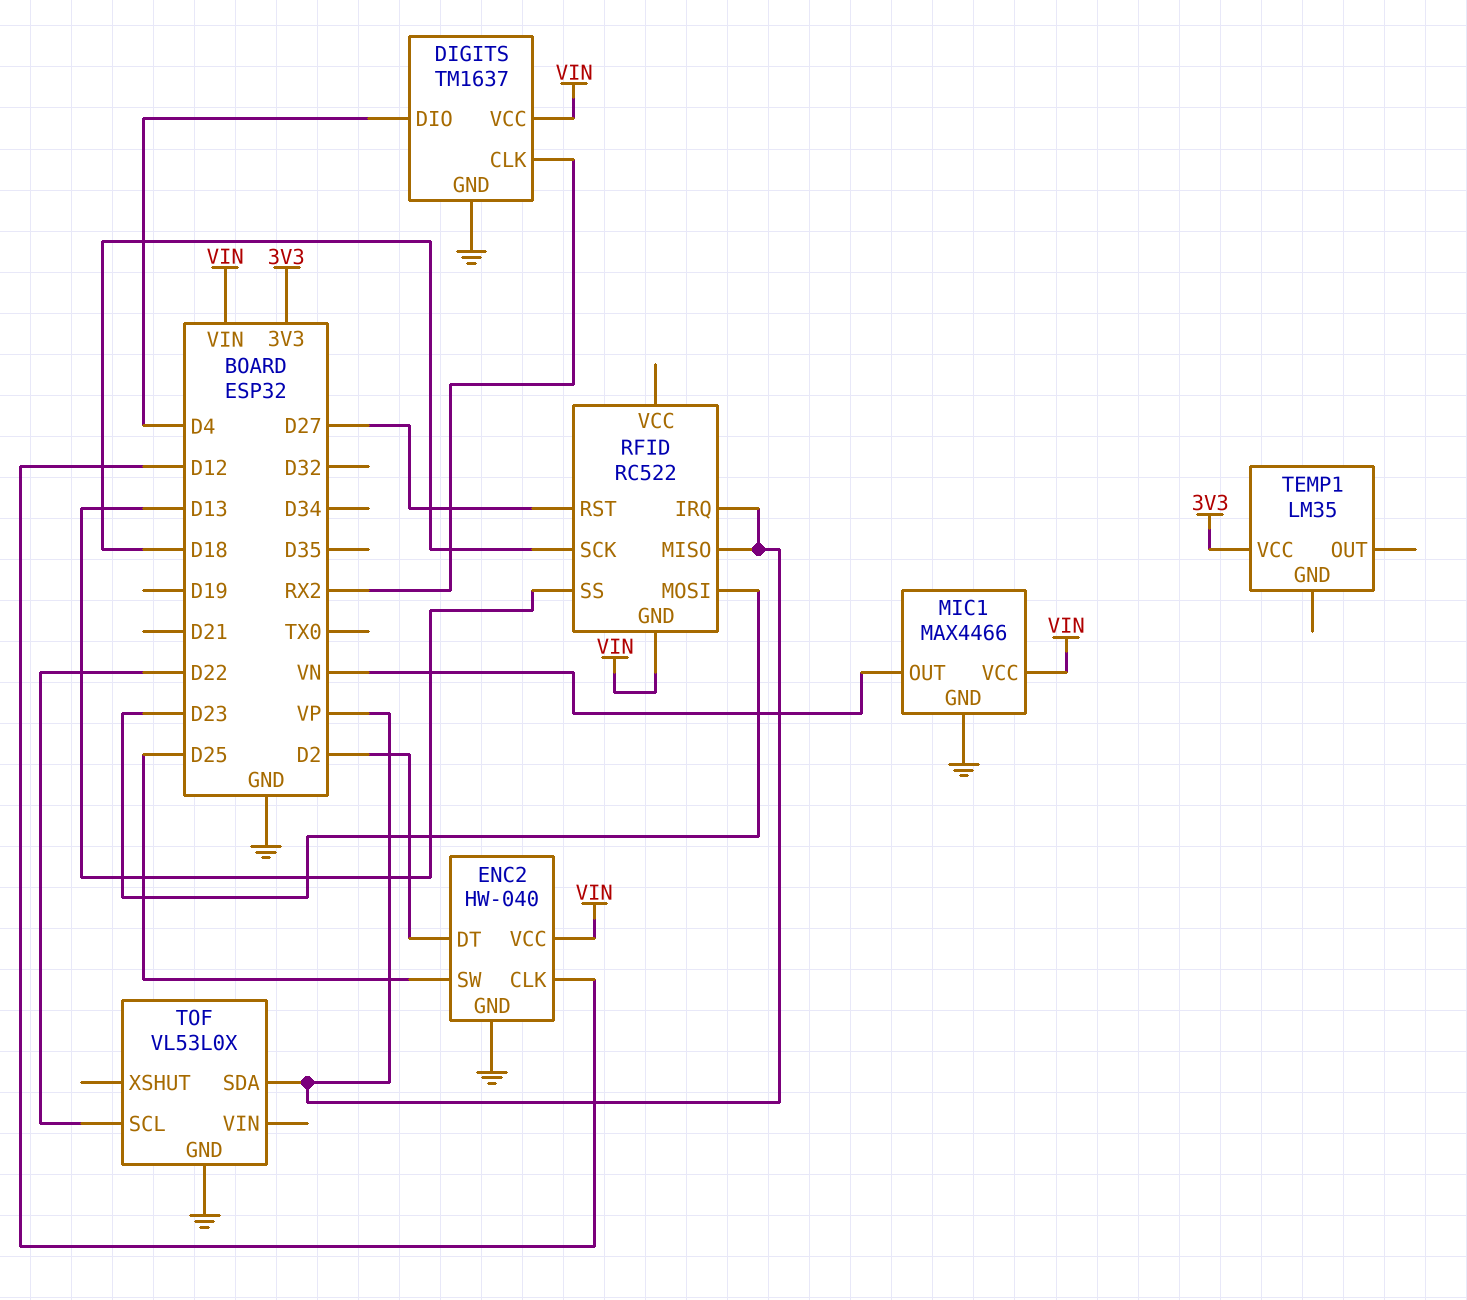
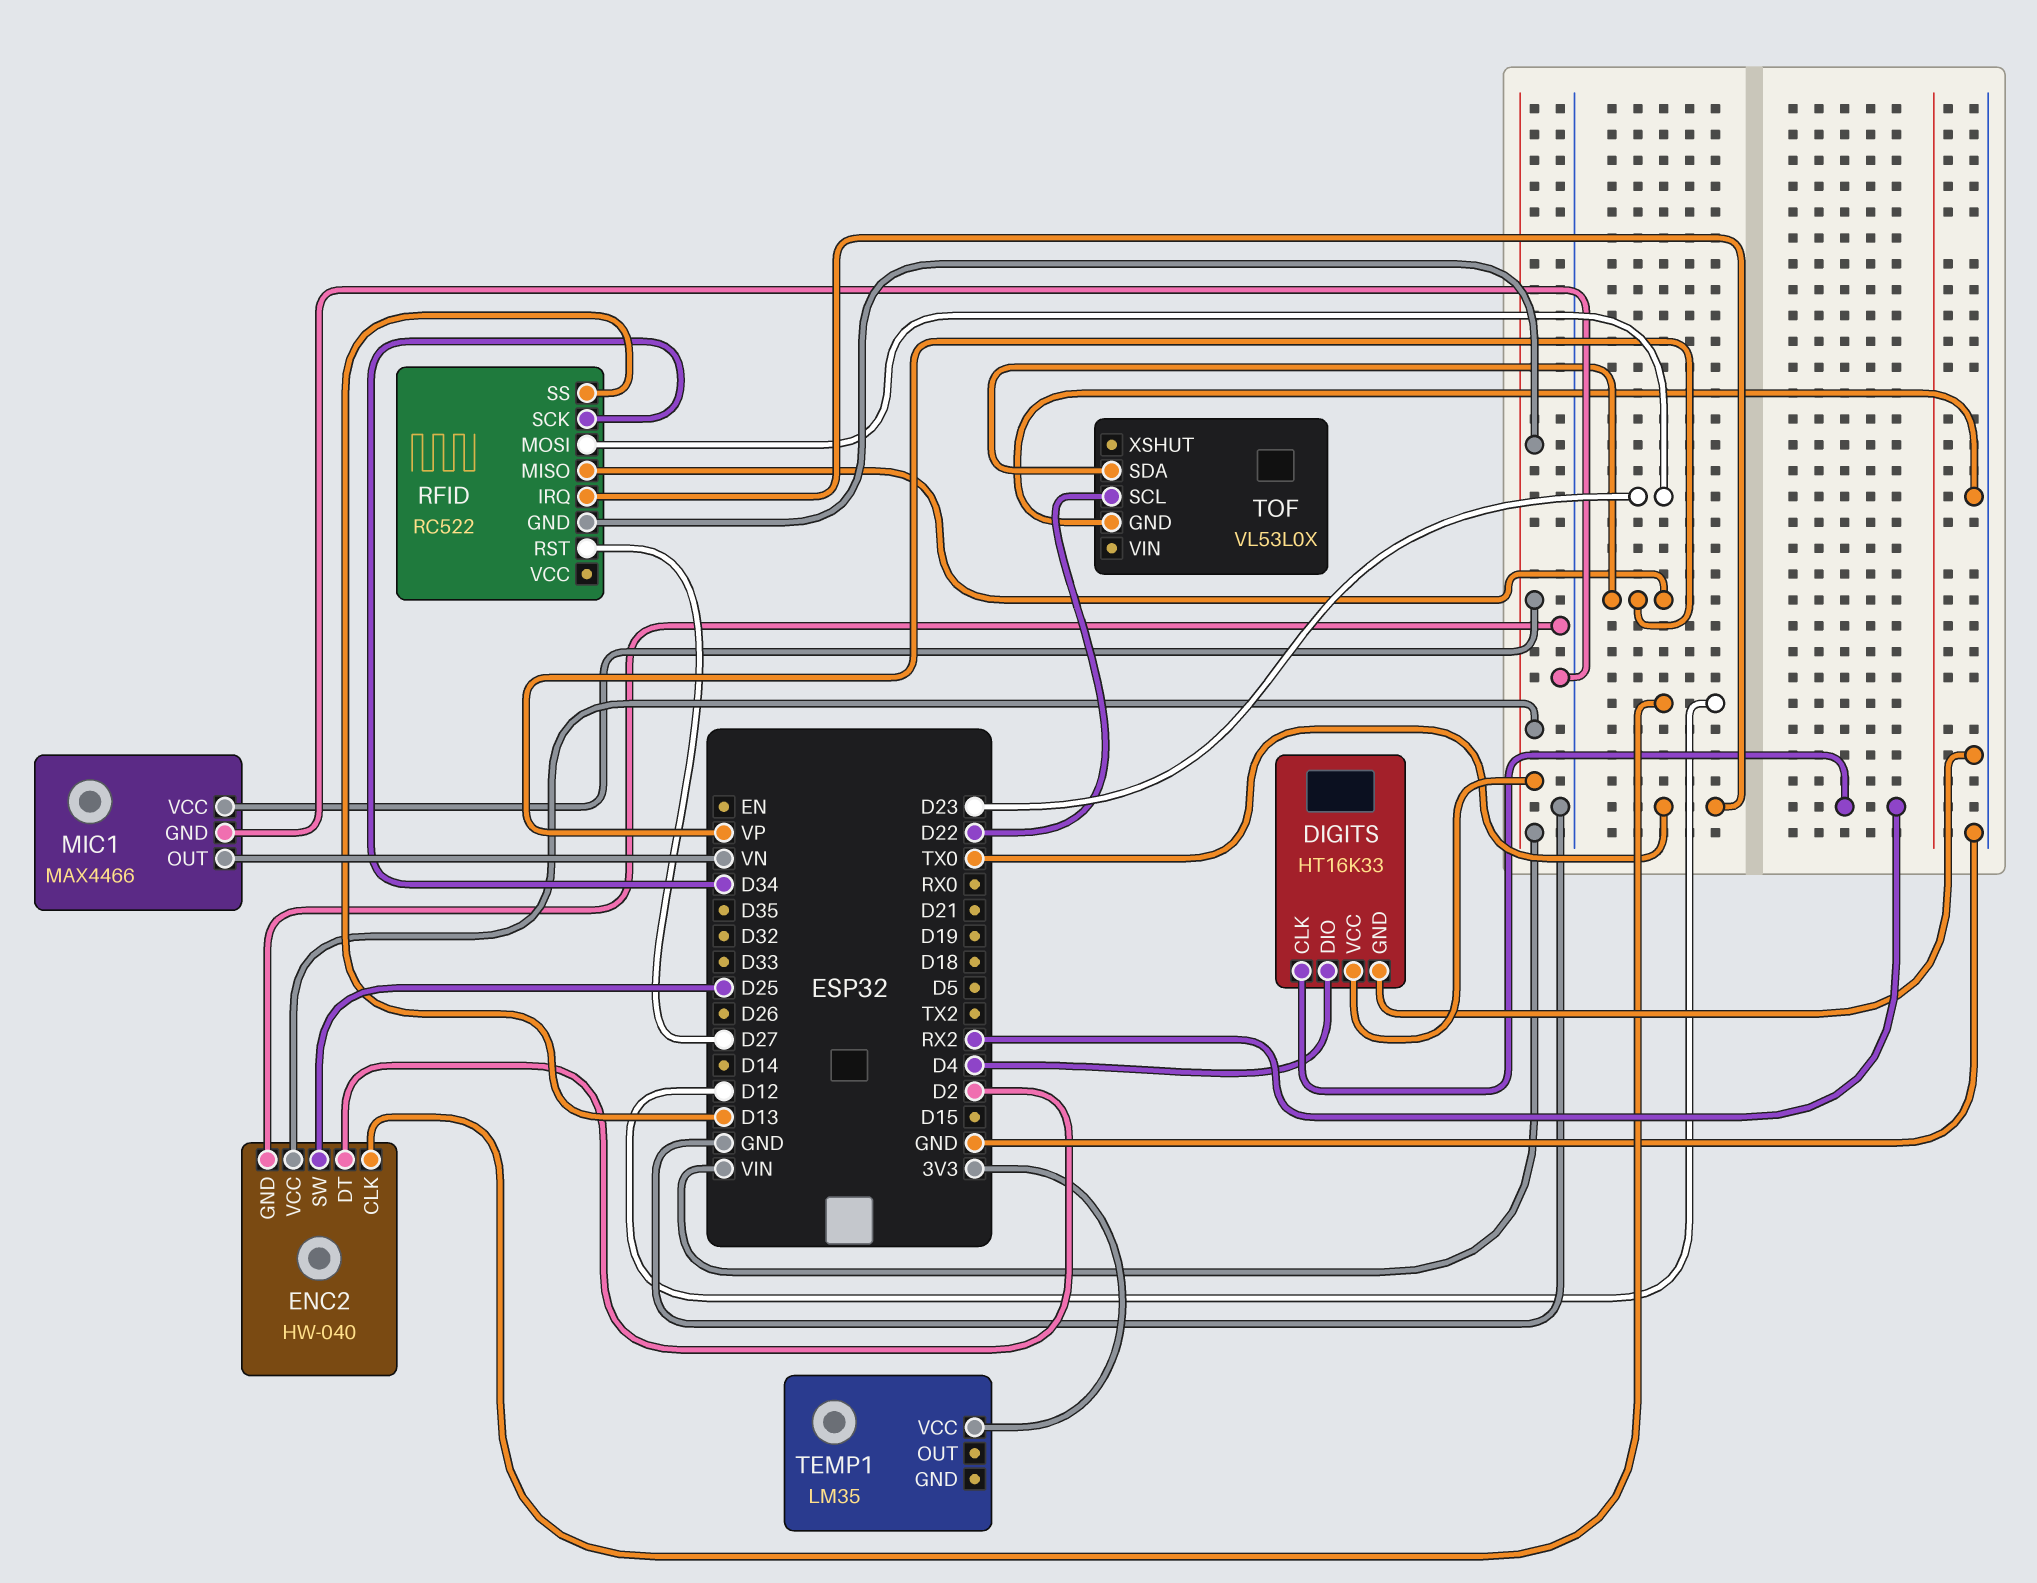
DIGITS: TM1637 -> HT16K33
RFID pin IRQ: VP -> TX0
RFID pin SCK: D18 -> D34

